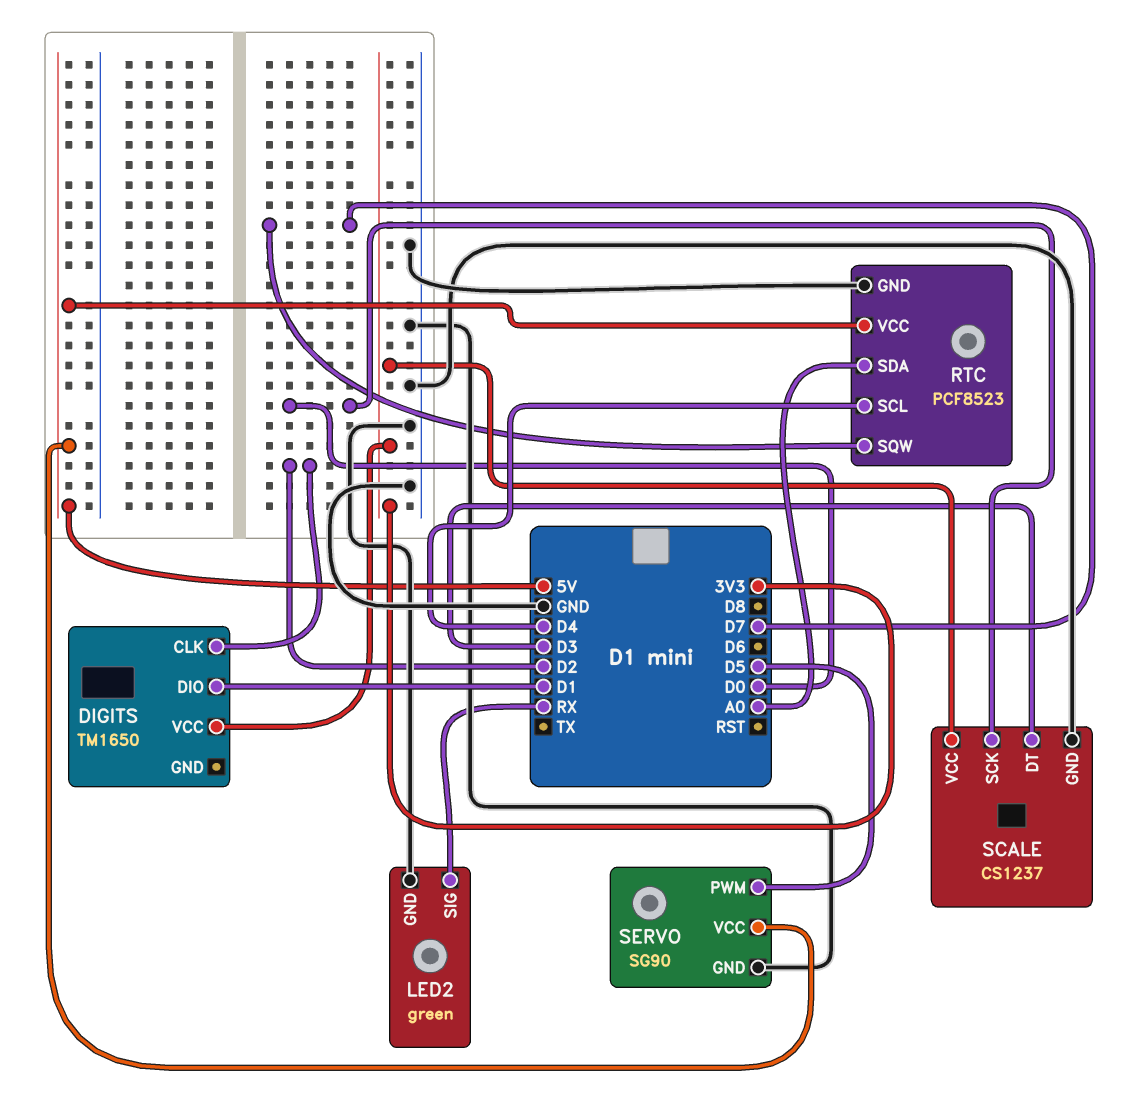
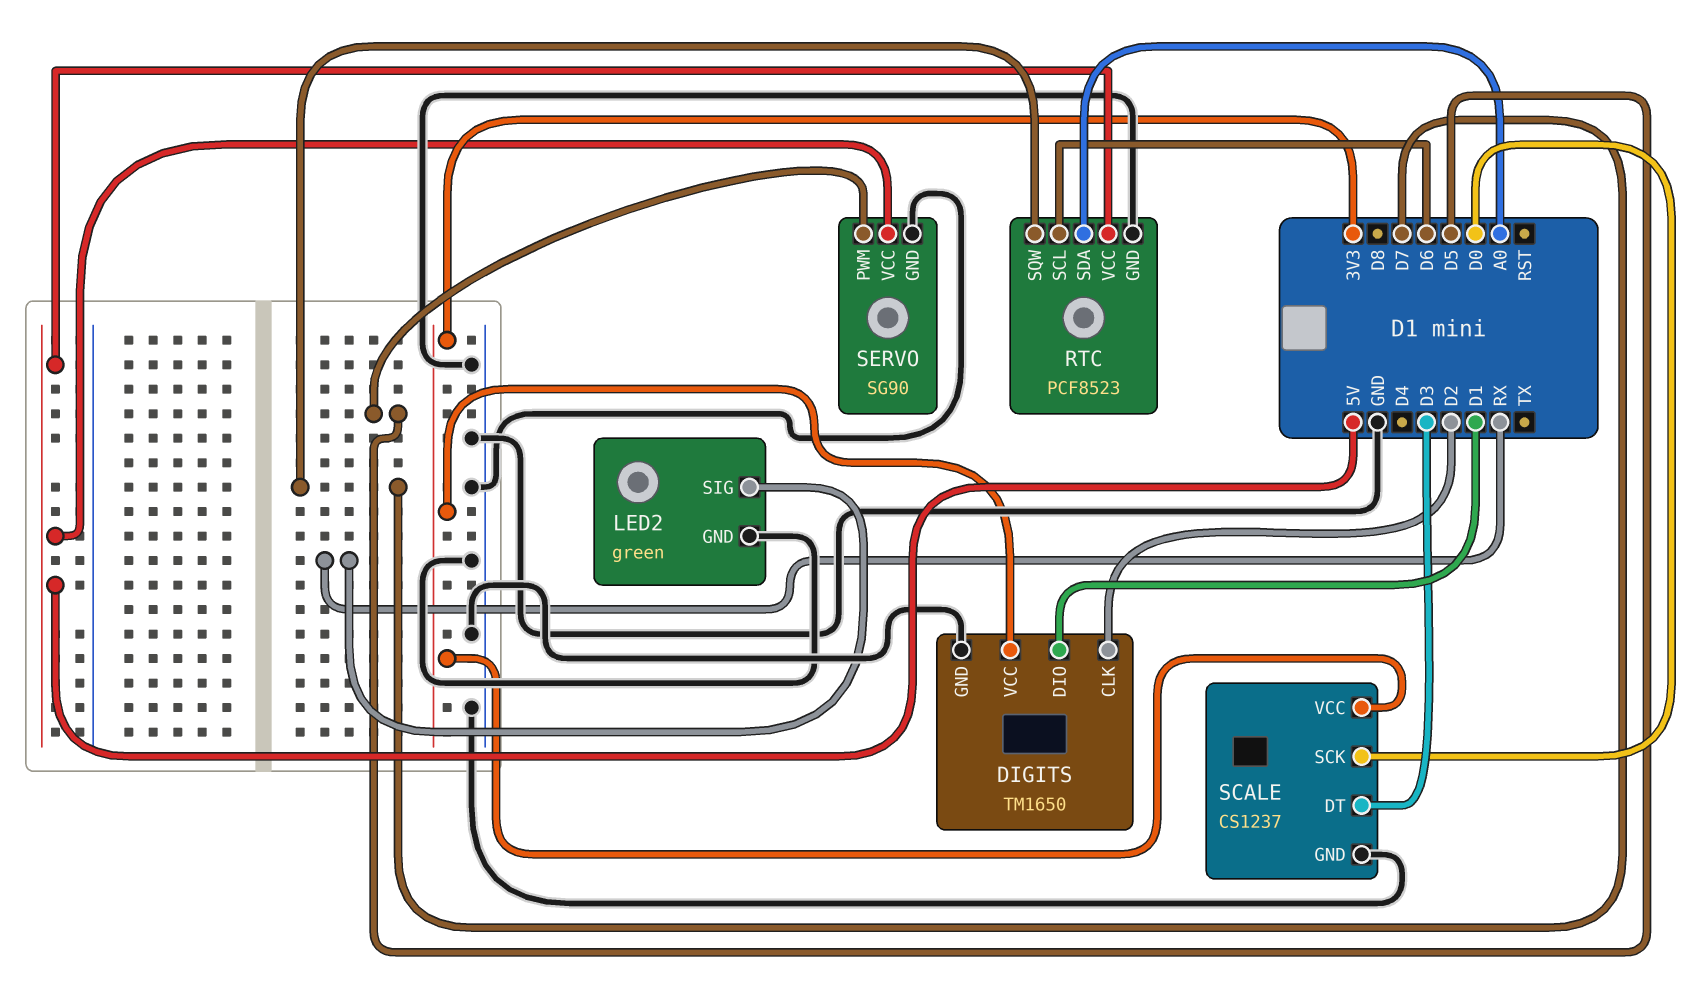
DIGITS pin GND: none -> GND
RTC pin SCL: D4 -> D6

